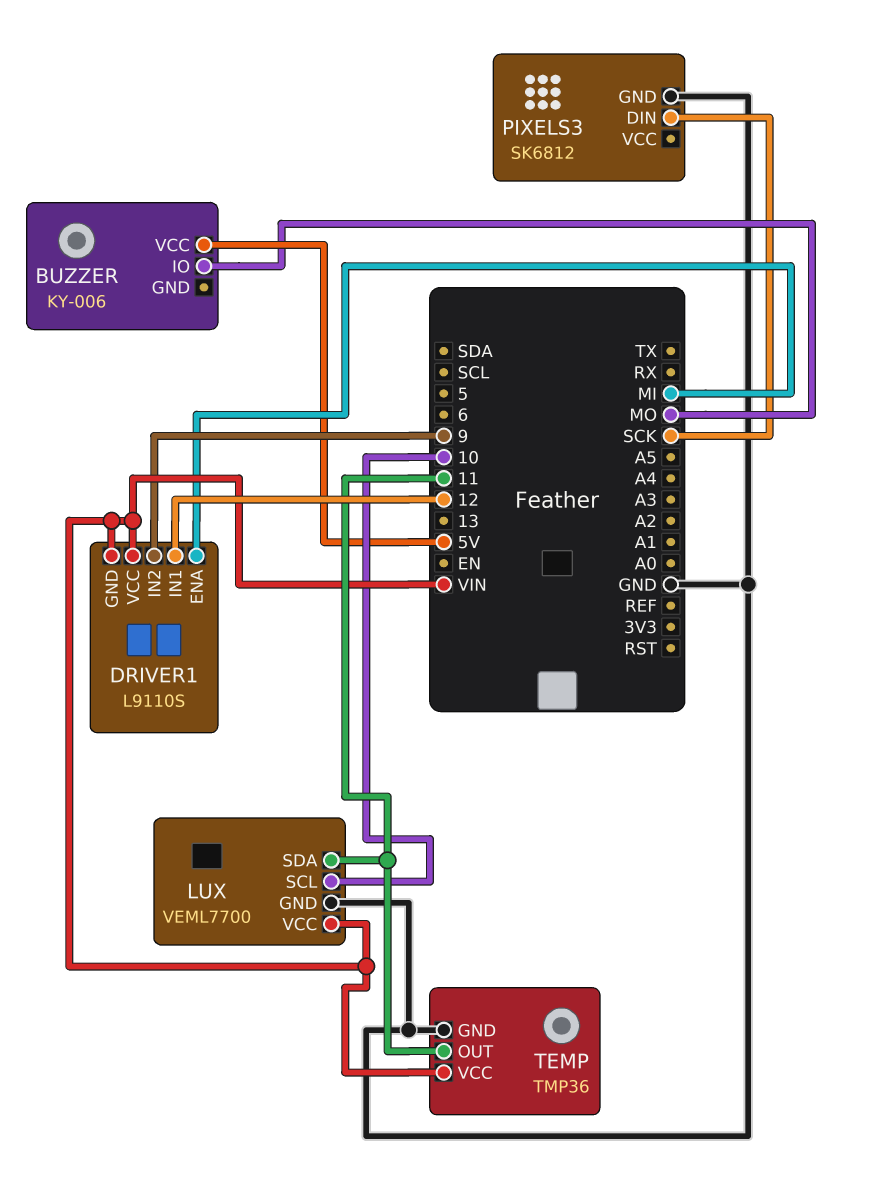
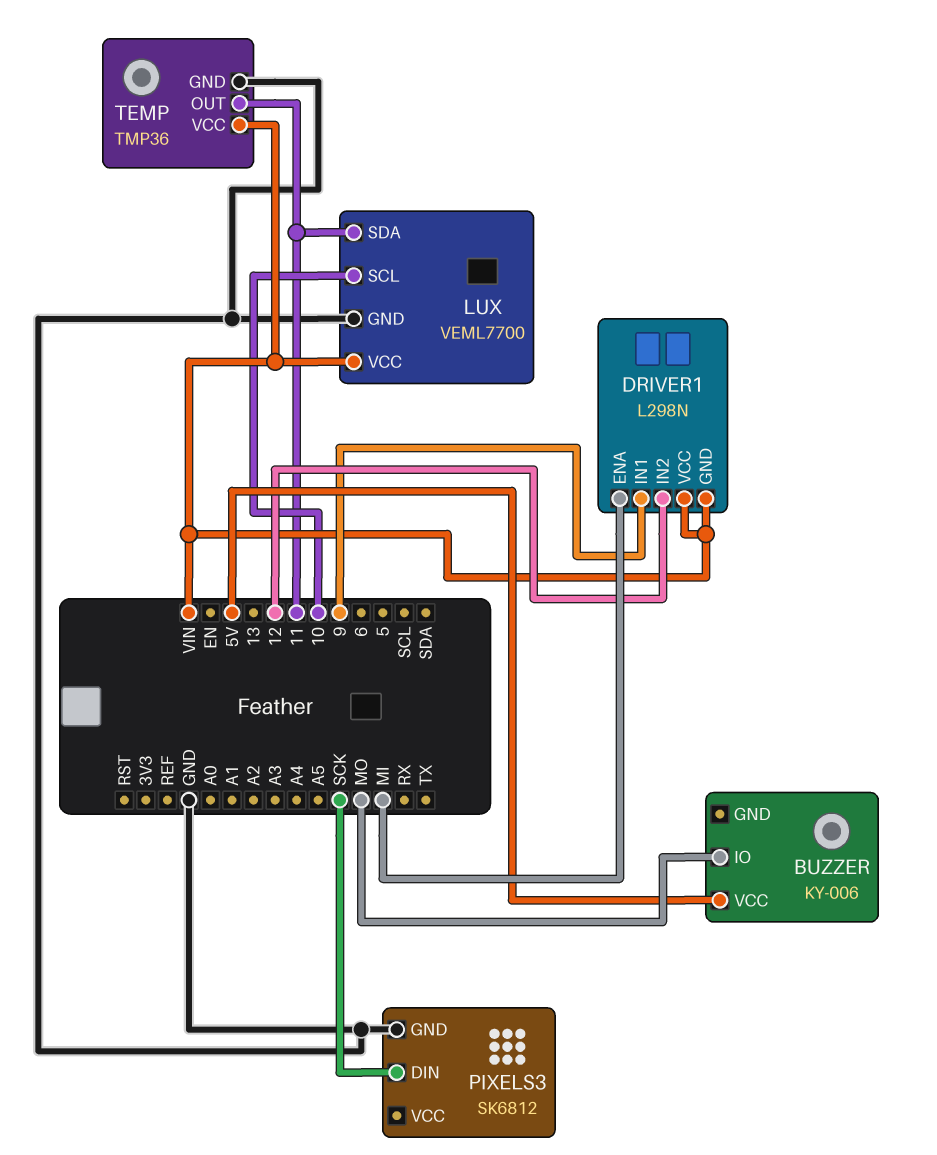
DRIVER1: L9110S -> L298N
DRIVER1 pin IN1: 12 -> 9
DRIVER1 pin IN2: 9 -> 12

